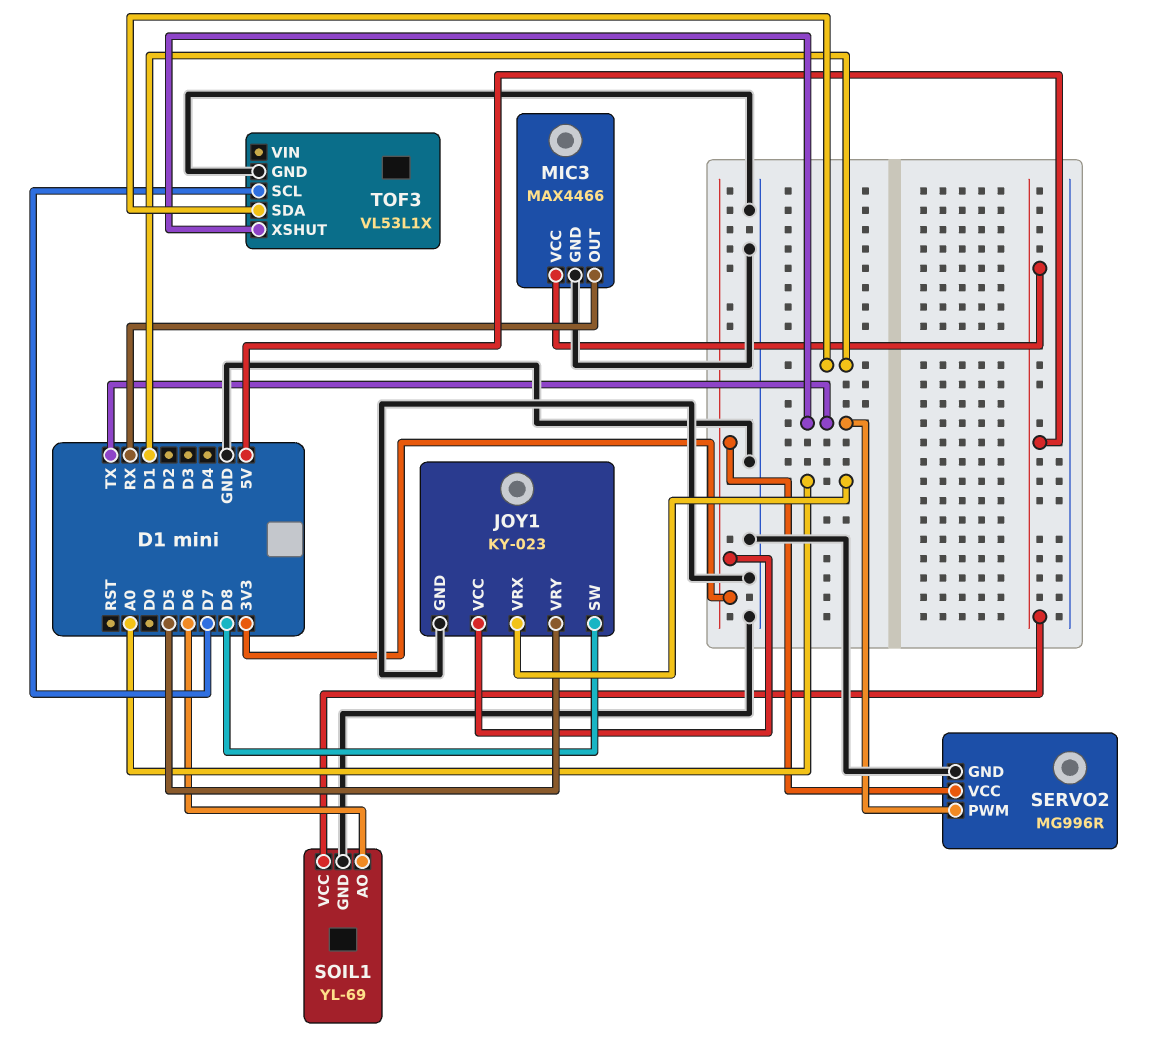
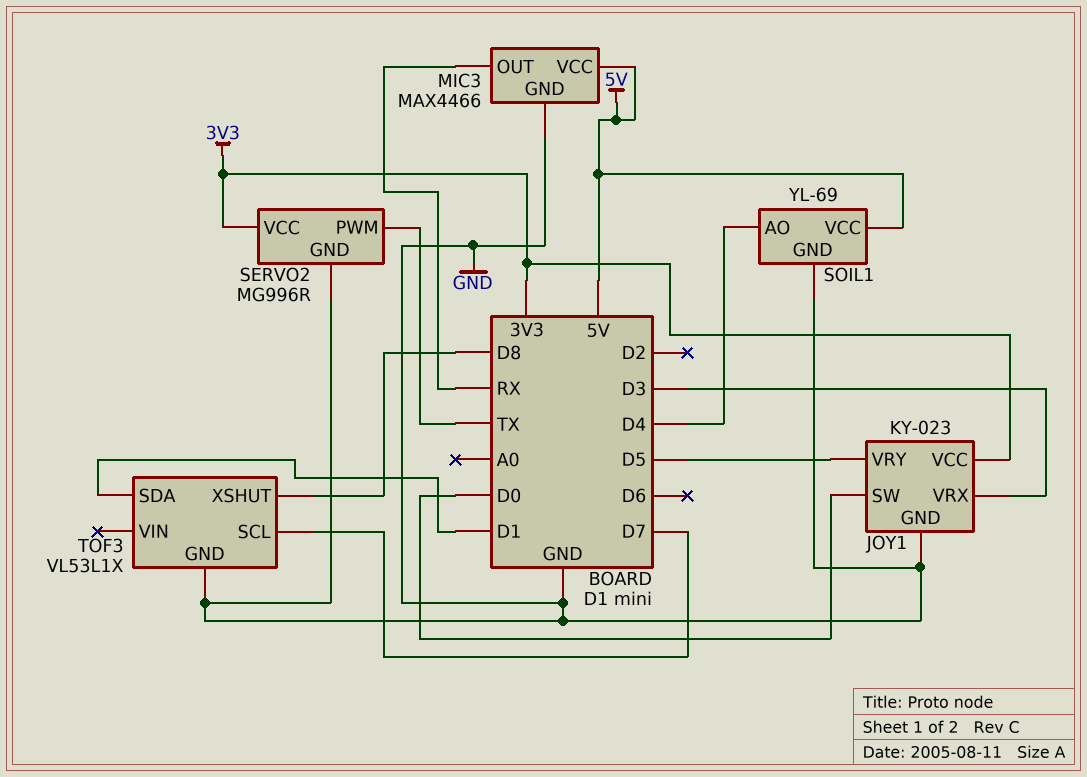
JOY1 pin SW: D8 -> D0
JOY1 pin VRX: A0 -> D3
SOIL1 pin AO: D6 -> D4
TOF3 pin XSHUT: TX -> D8

